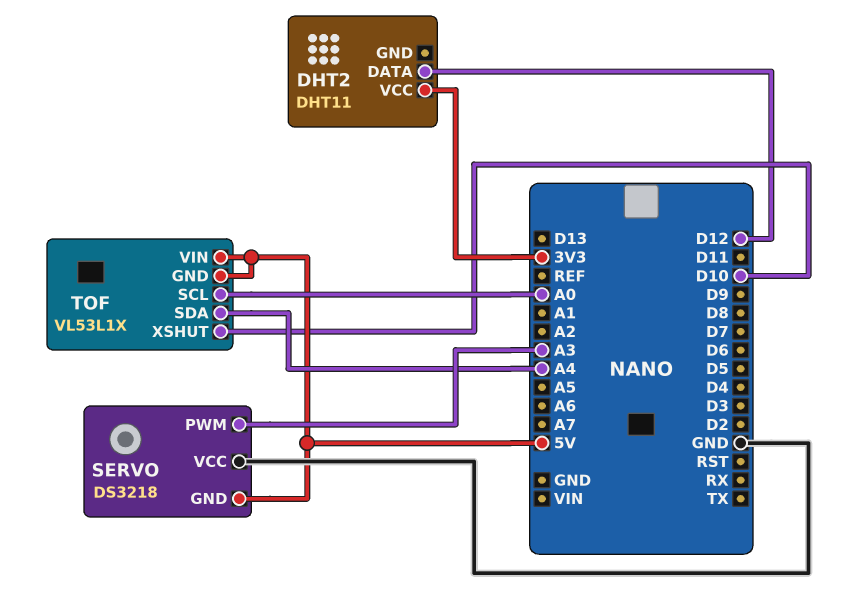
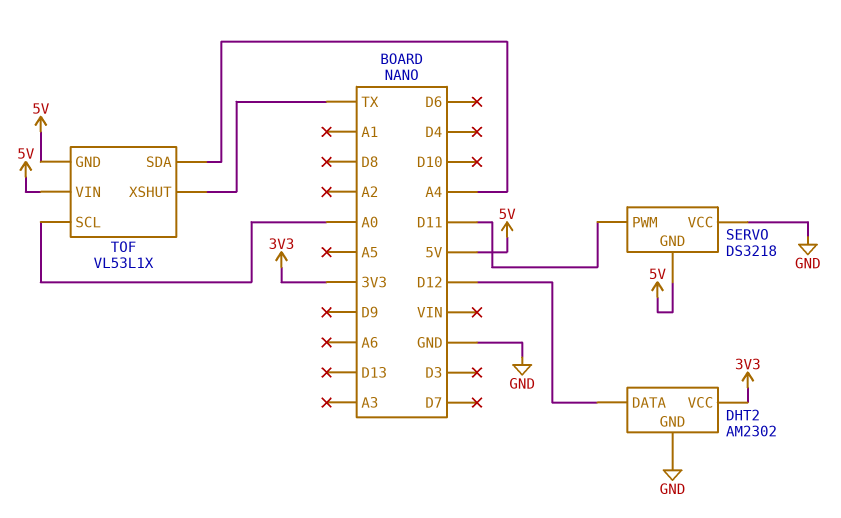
DHT2: DHT11 -> AM2302
DHT2 pin GND: none -> GND
SERVO pin PWM: A3 -> D11
TOF pin XSHUT: D10 -> TX

